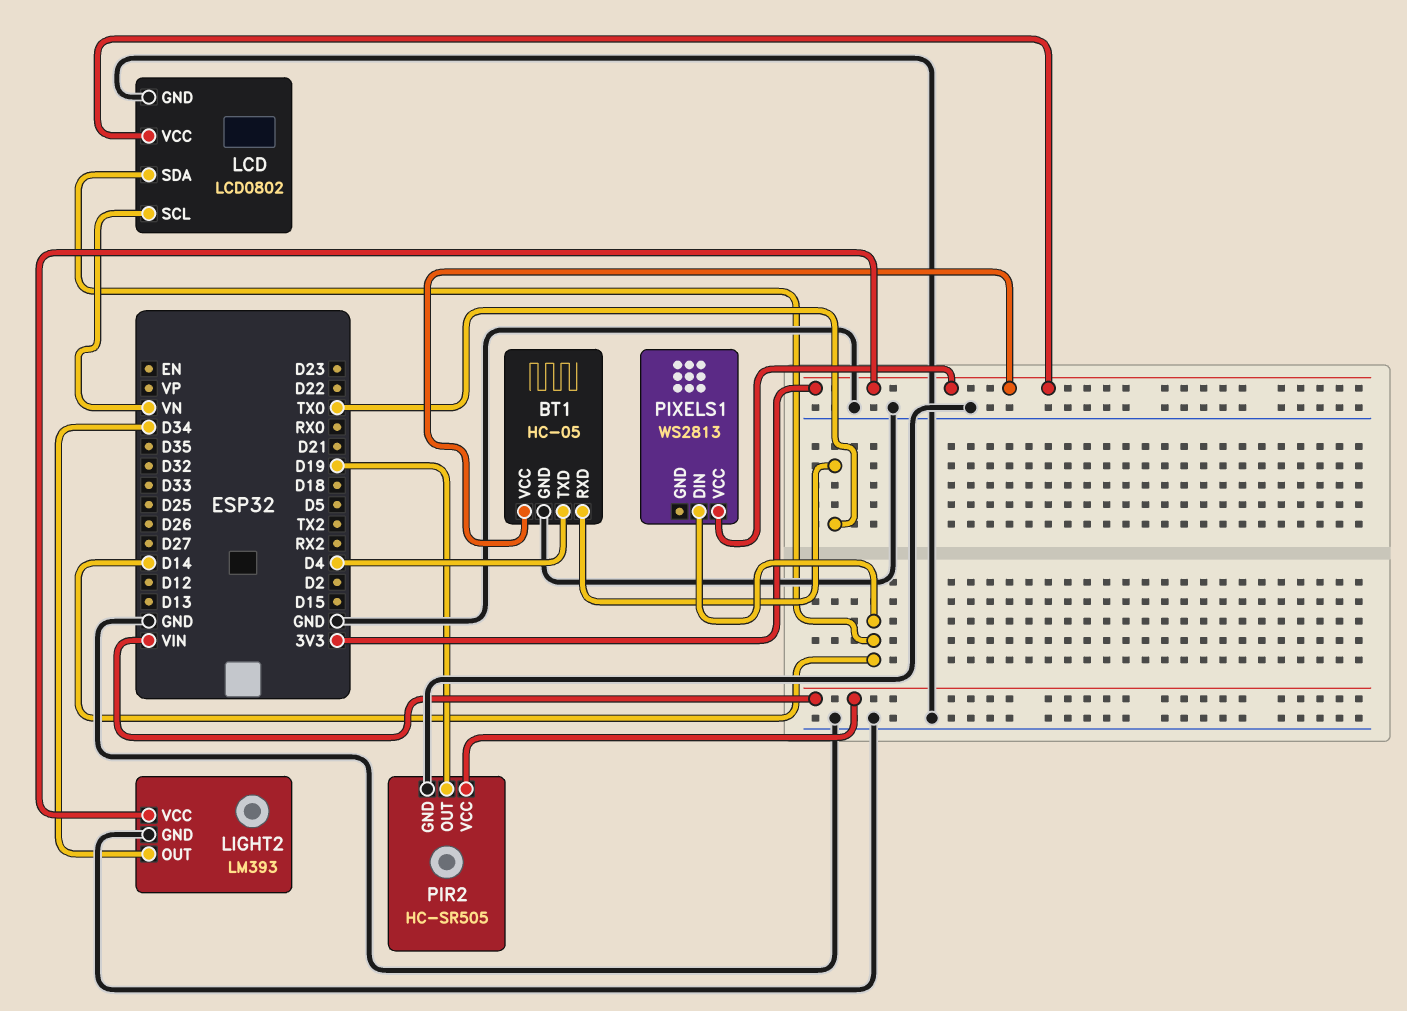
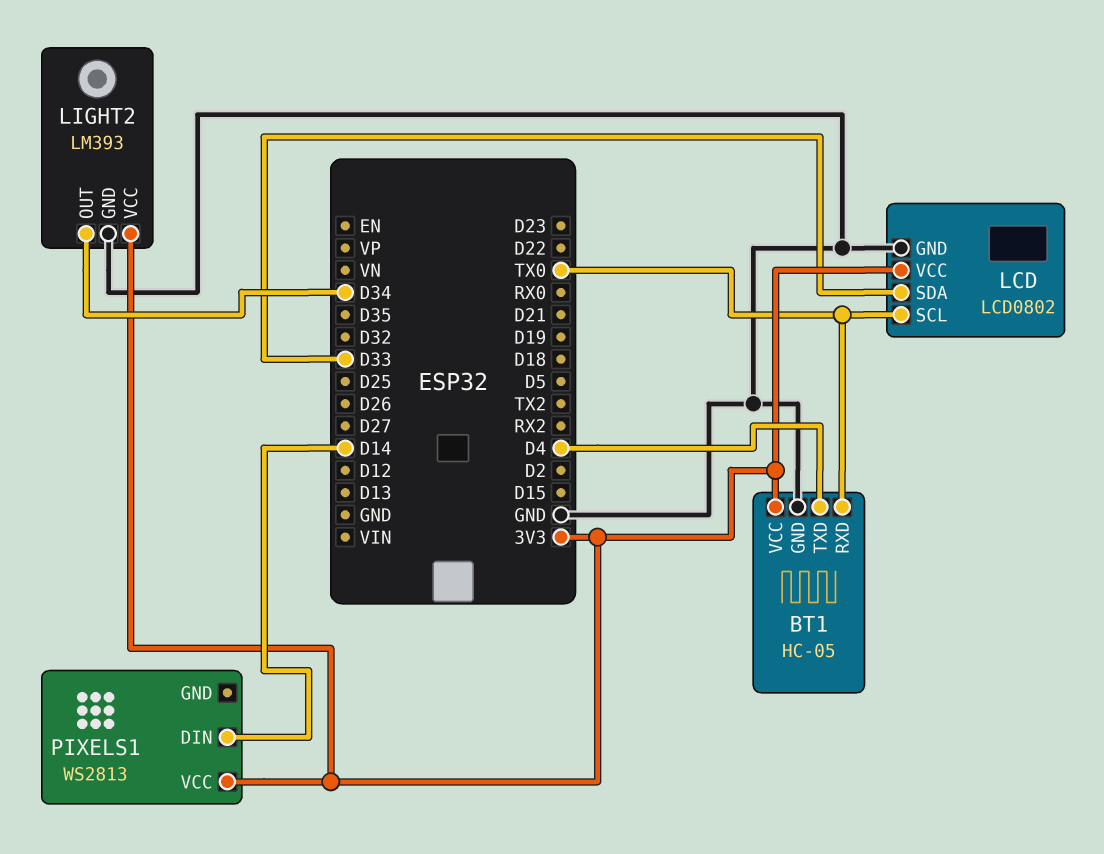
LCD pin SCL: VN -> TX0
LCD pin SDA: D14 -> D33
PIR2: HC-SR505 -> none
PIR2 pin GND: GND -> none
PIR2 pin OUT: D19 -> none
PIR2 pin VCC: VIN -> none

